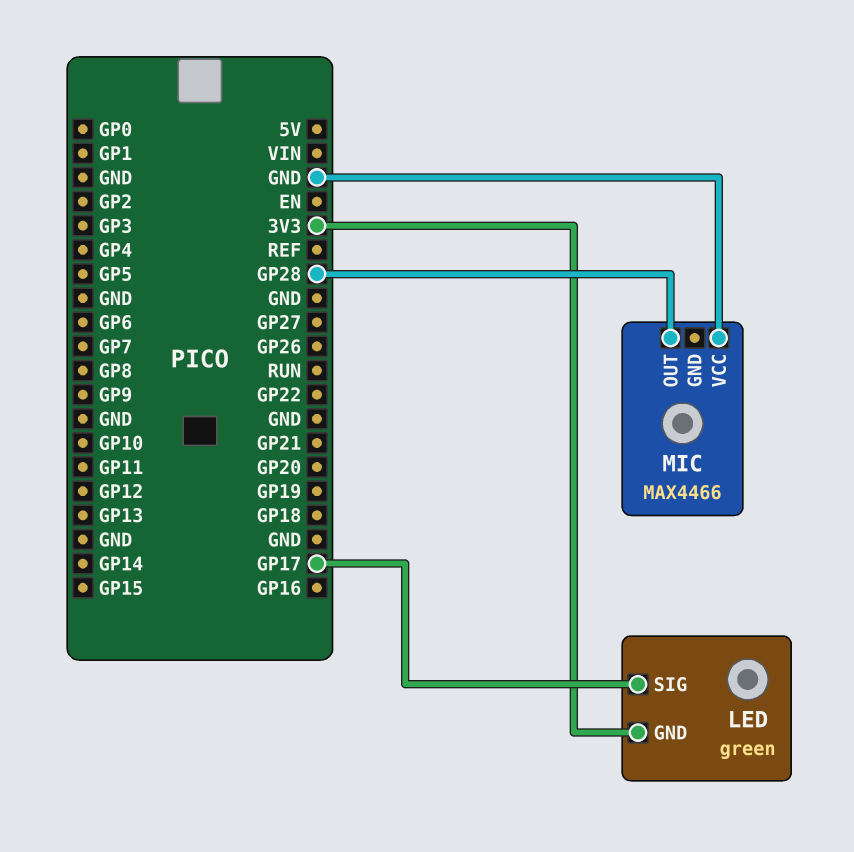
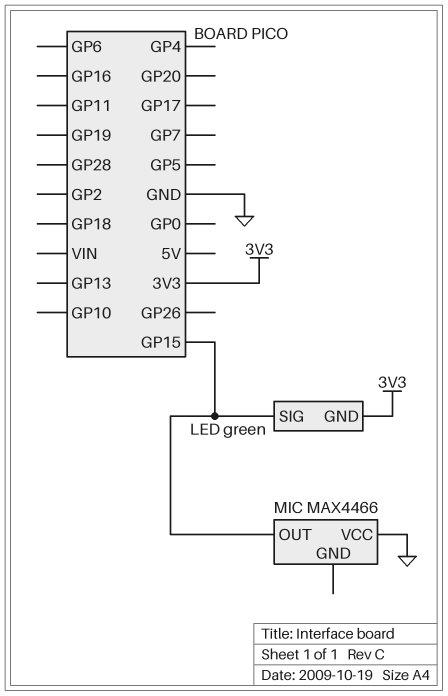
LED pin SIG: GP17 -> GP15
MIC pin OUT: GP28 -> GP15

